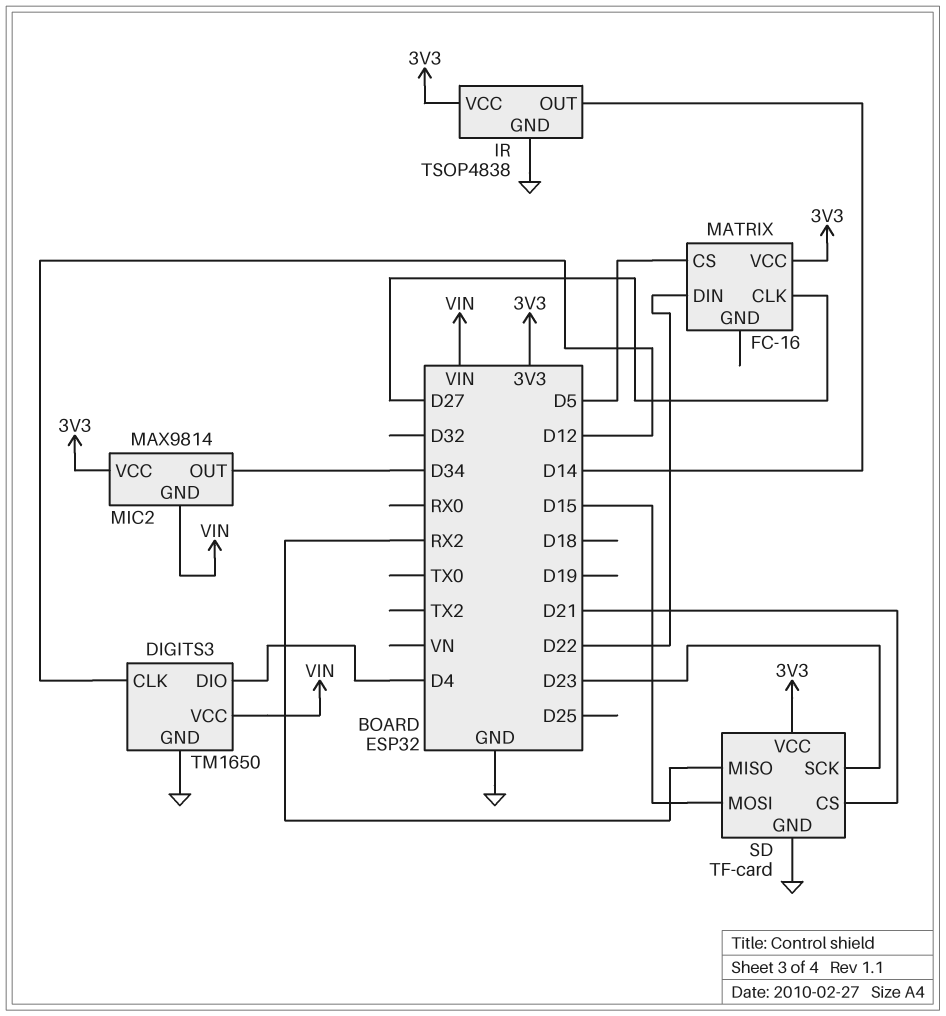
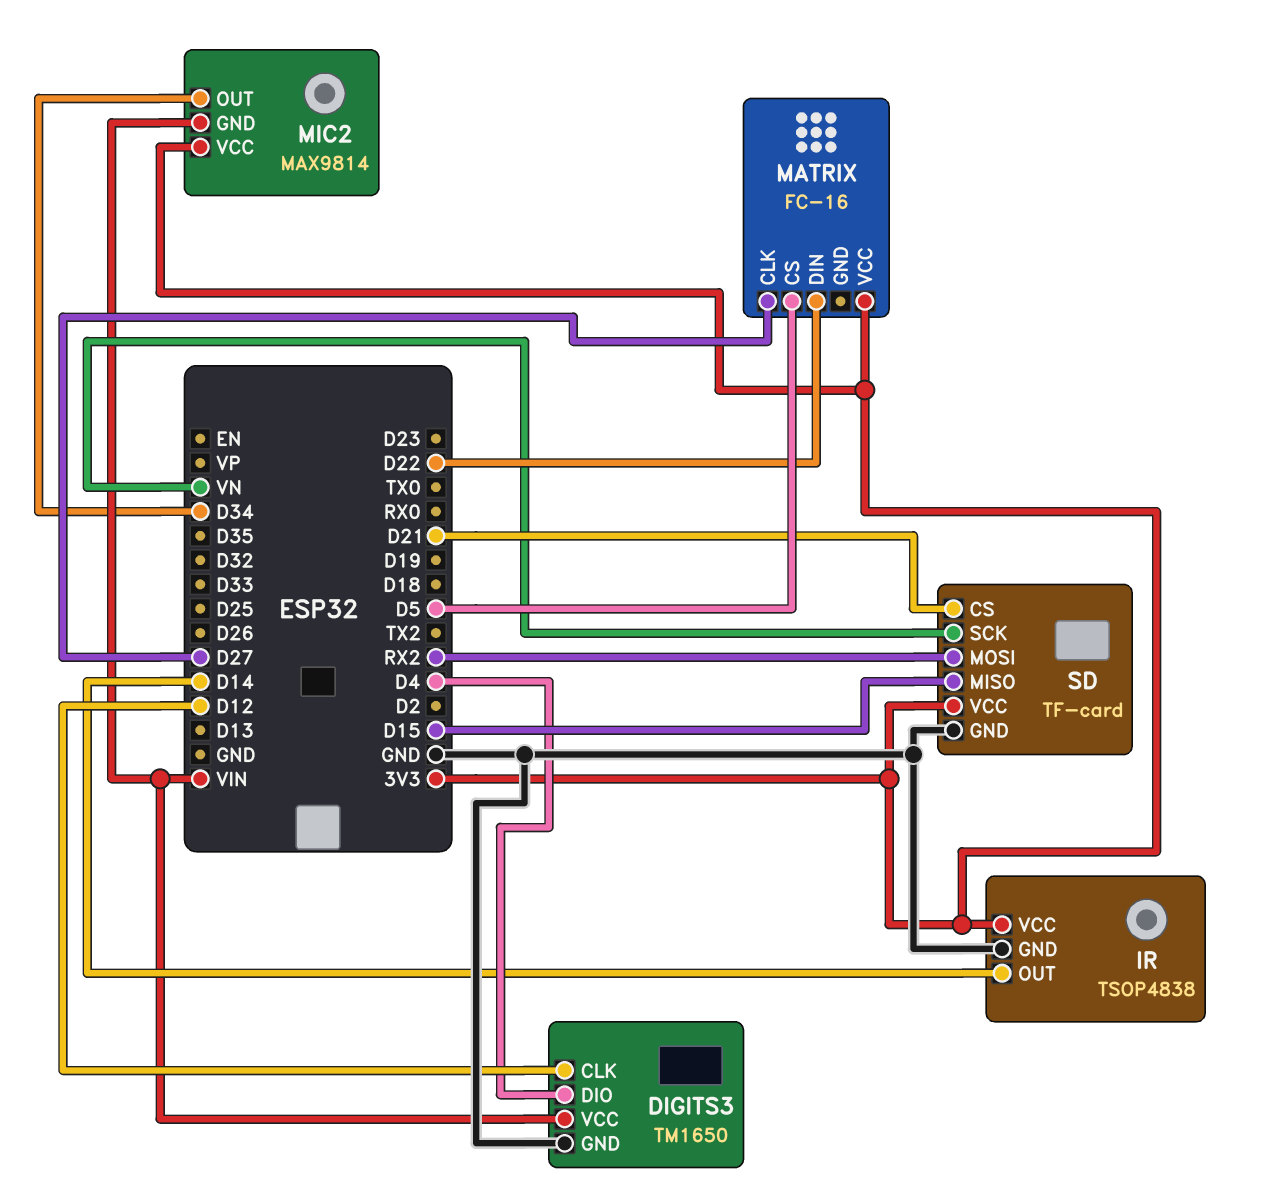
SD pin MISO: RX2 -> D15
SD pin MOSI: D15 -> RX2
SD pin SCK: D23 -> VN

